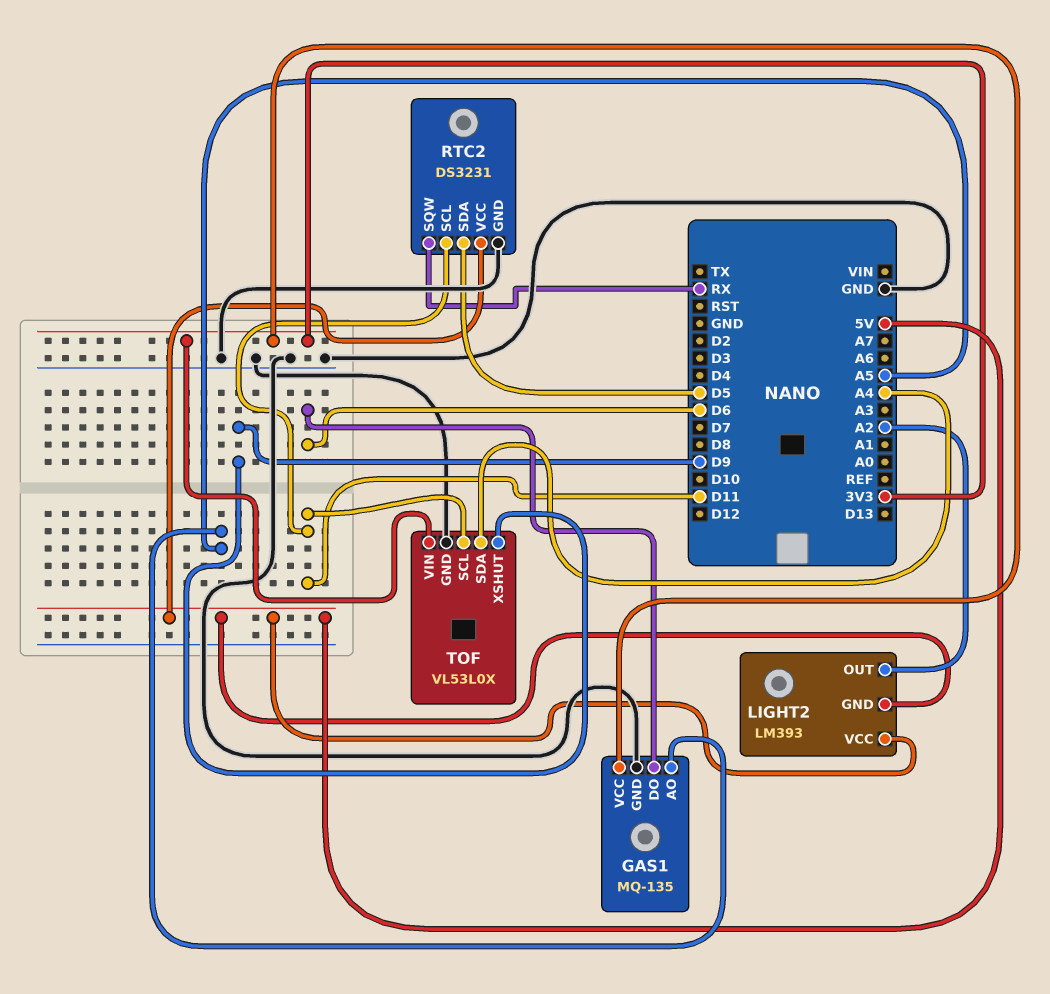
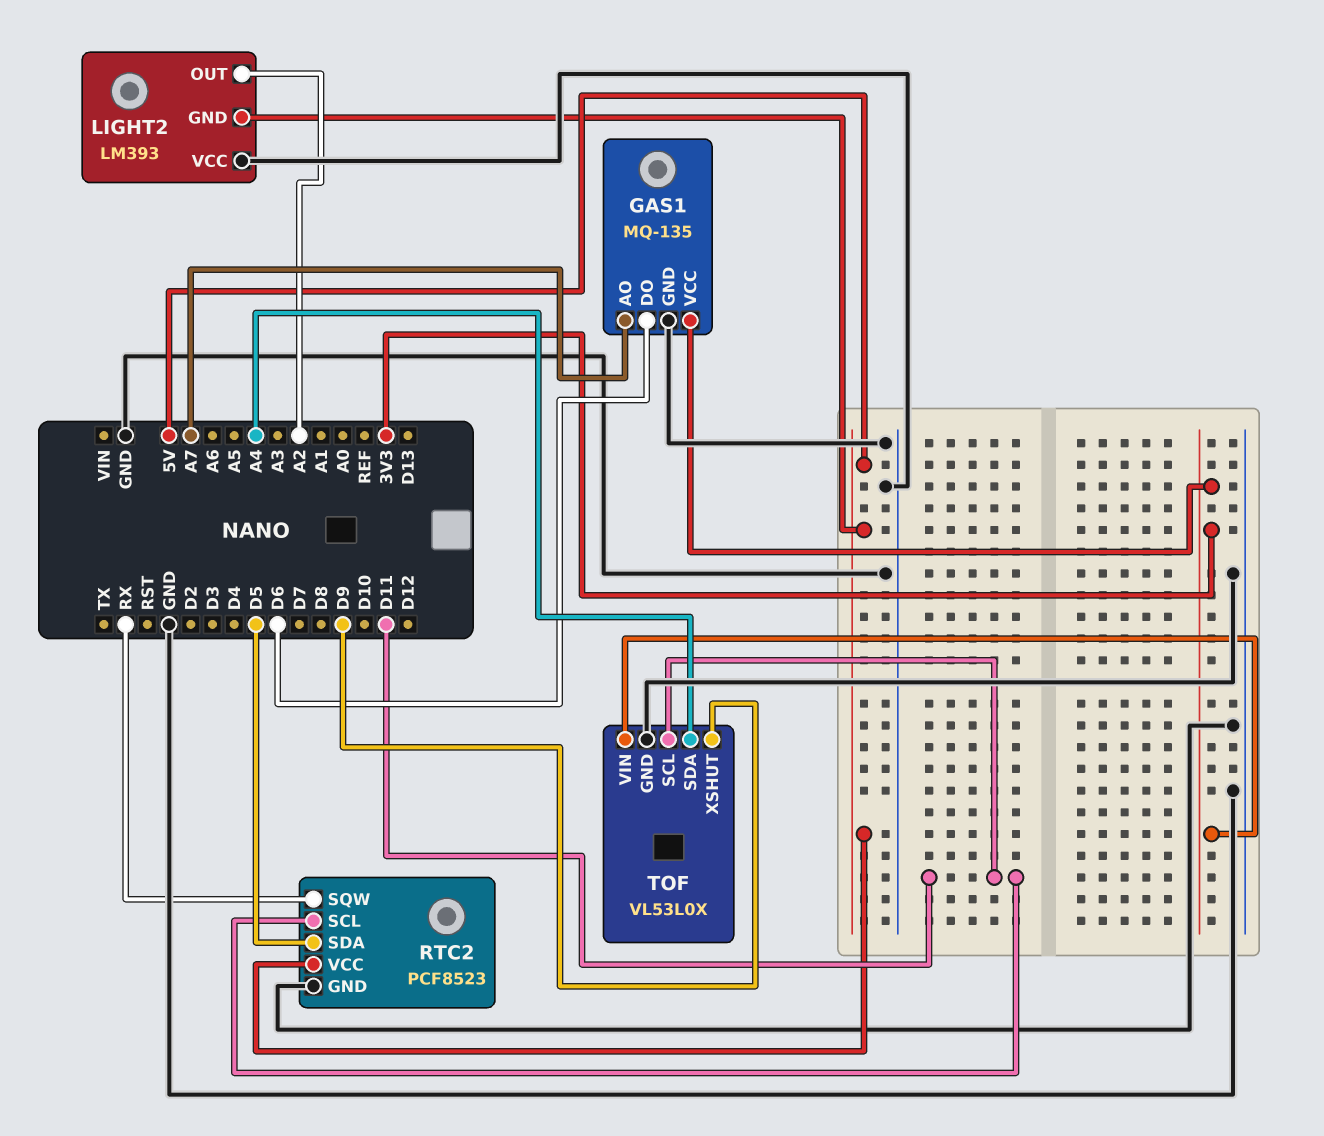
GAS1 pin AO: A5 -> A7
LIGHT2 pin VCC: 5V -> GND
RTC2: DS3231 -> PCF8523

